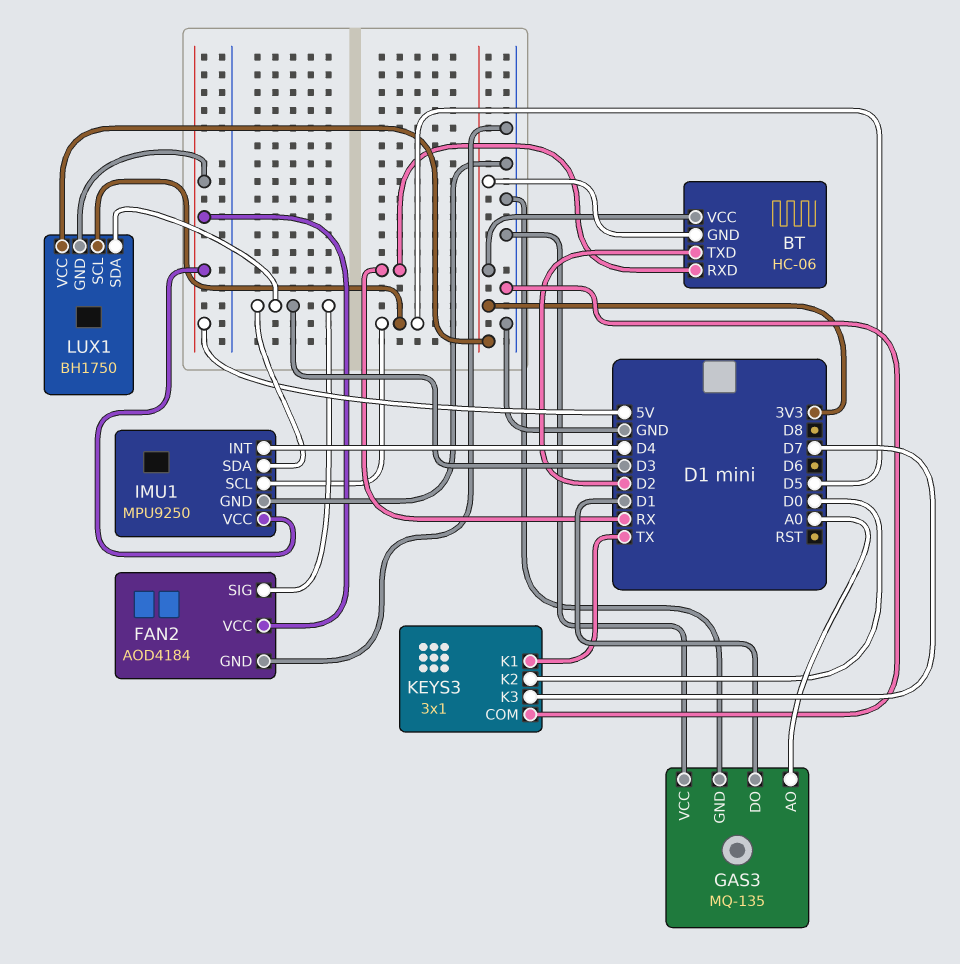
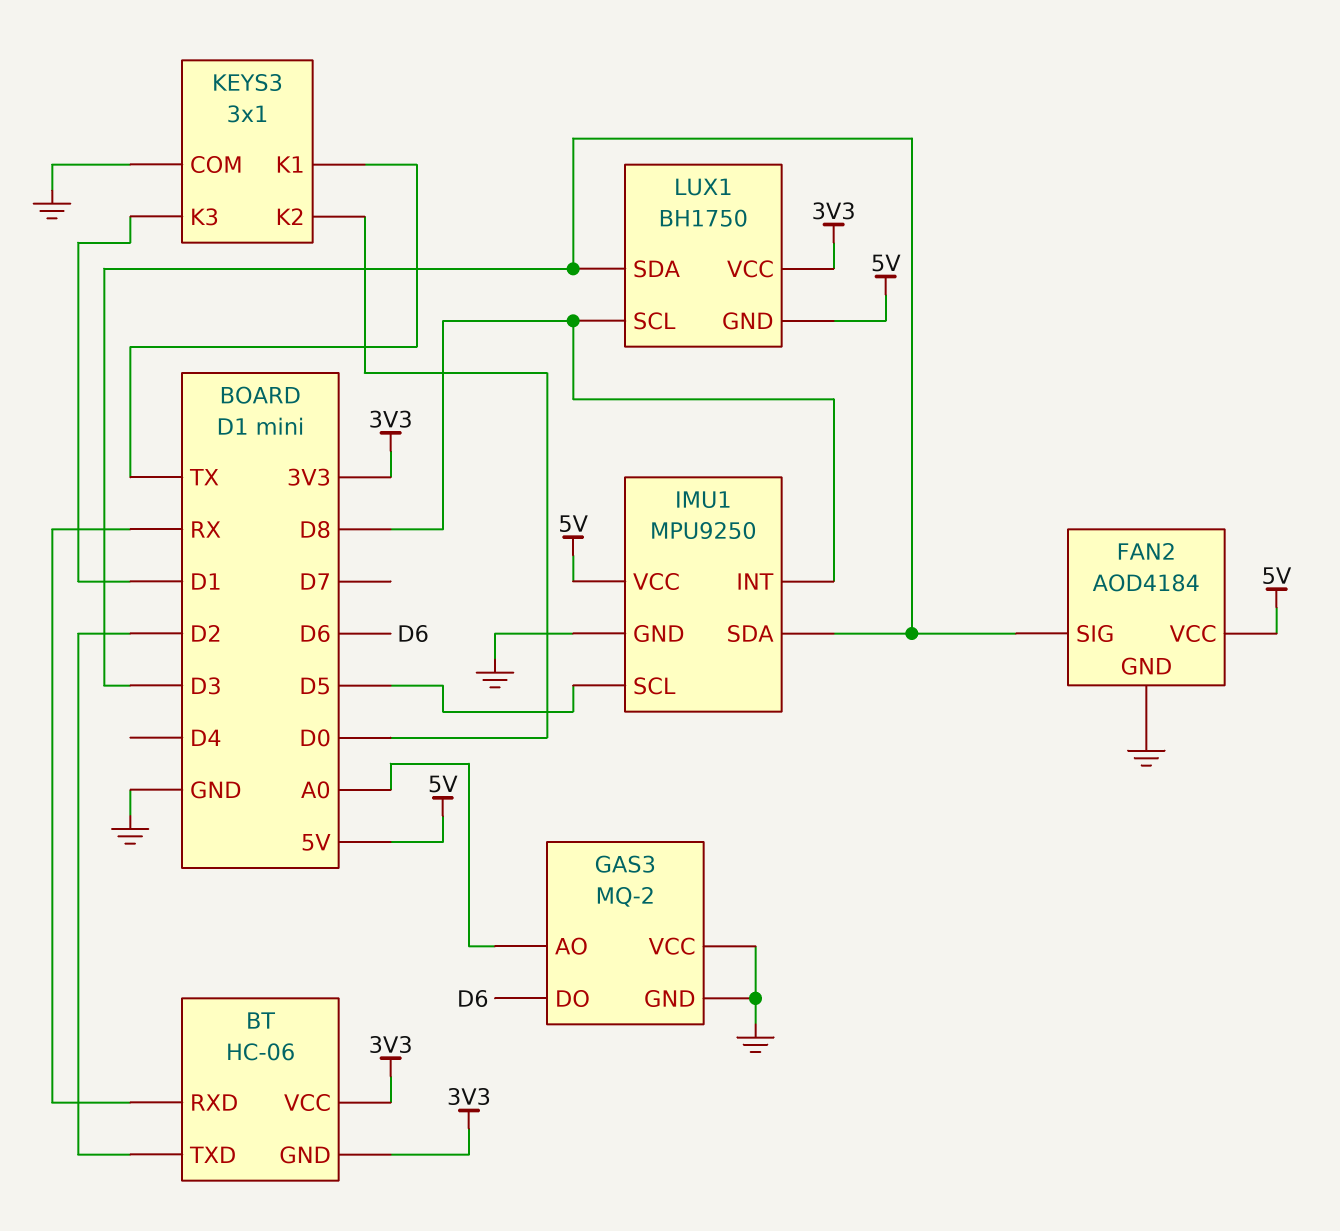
GAS3: MQ-135 -> MQ-2
GAS3 pin DO: D1 -> D6
IMU1 pin INT: D4 -> D8
KEYS3 pin K3: D7 -> D1
LUX1 pin SCL: D5 -> D8

